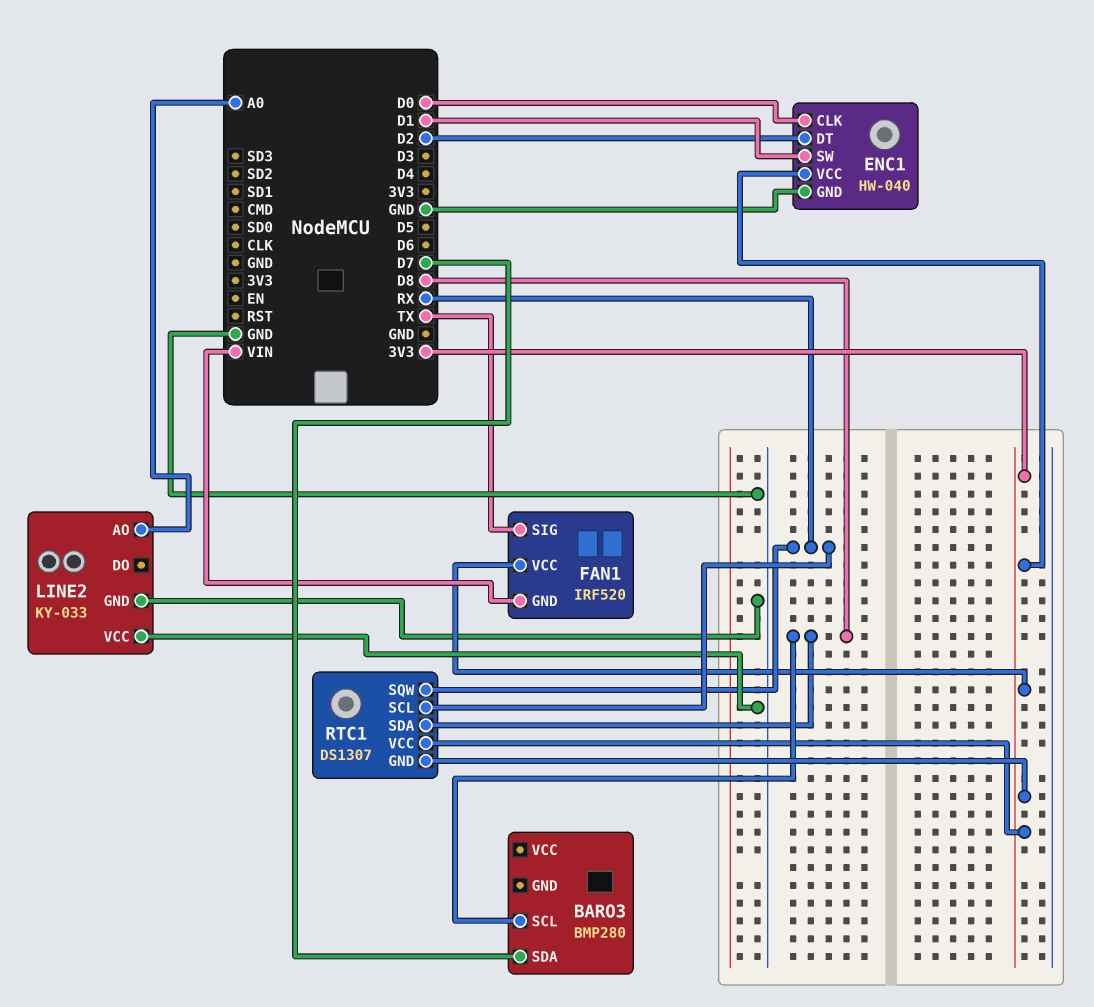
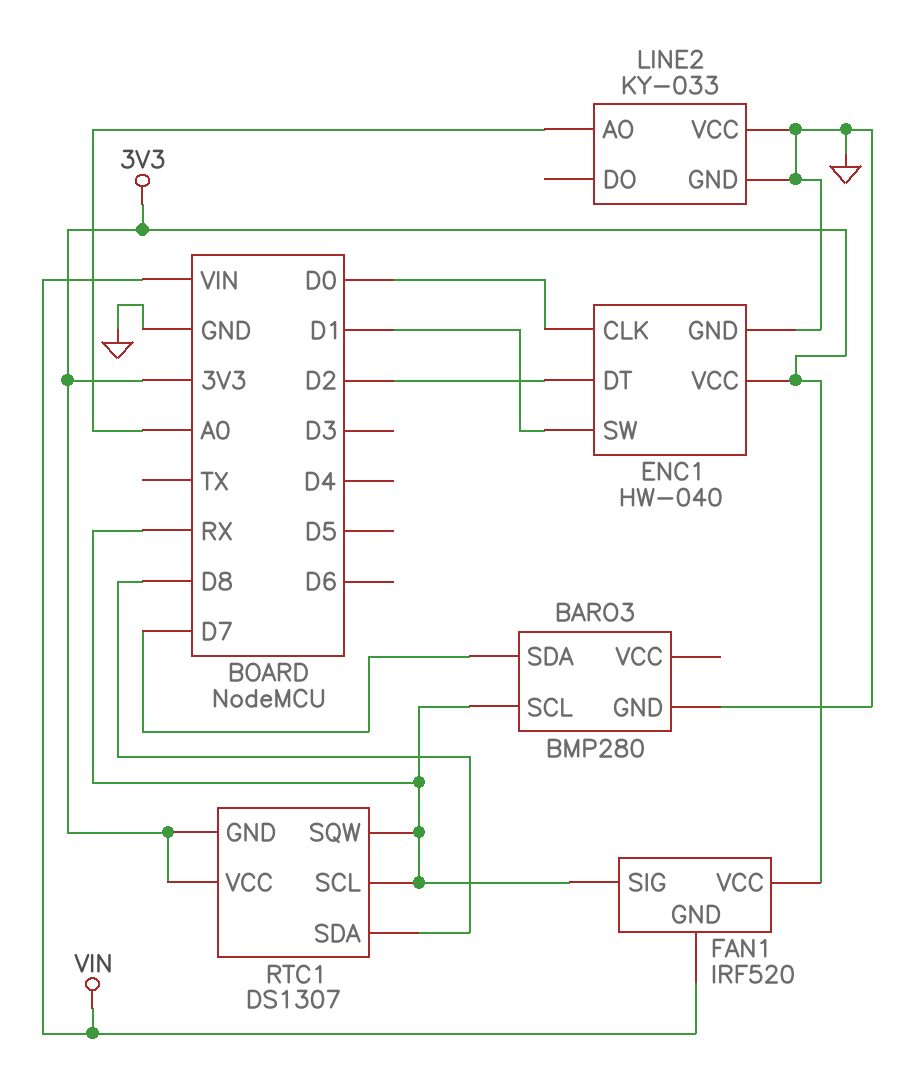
BARO3 pin GND: none -> GND
BARO3 pin SCL: D8 -> RX
FAN1 pin SIG: TX -> RX

